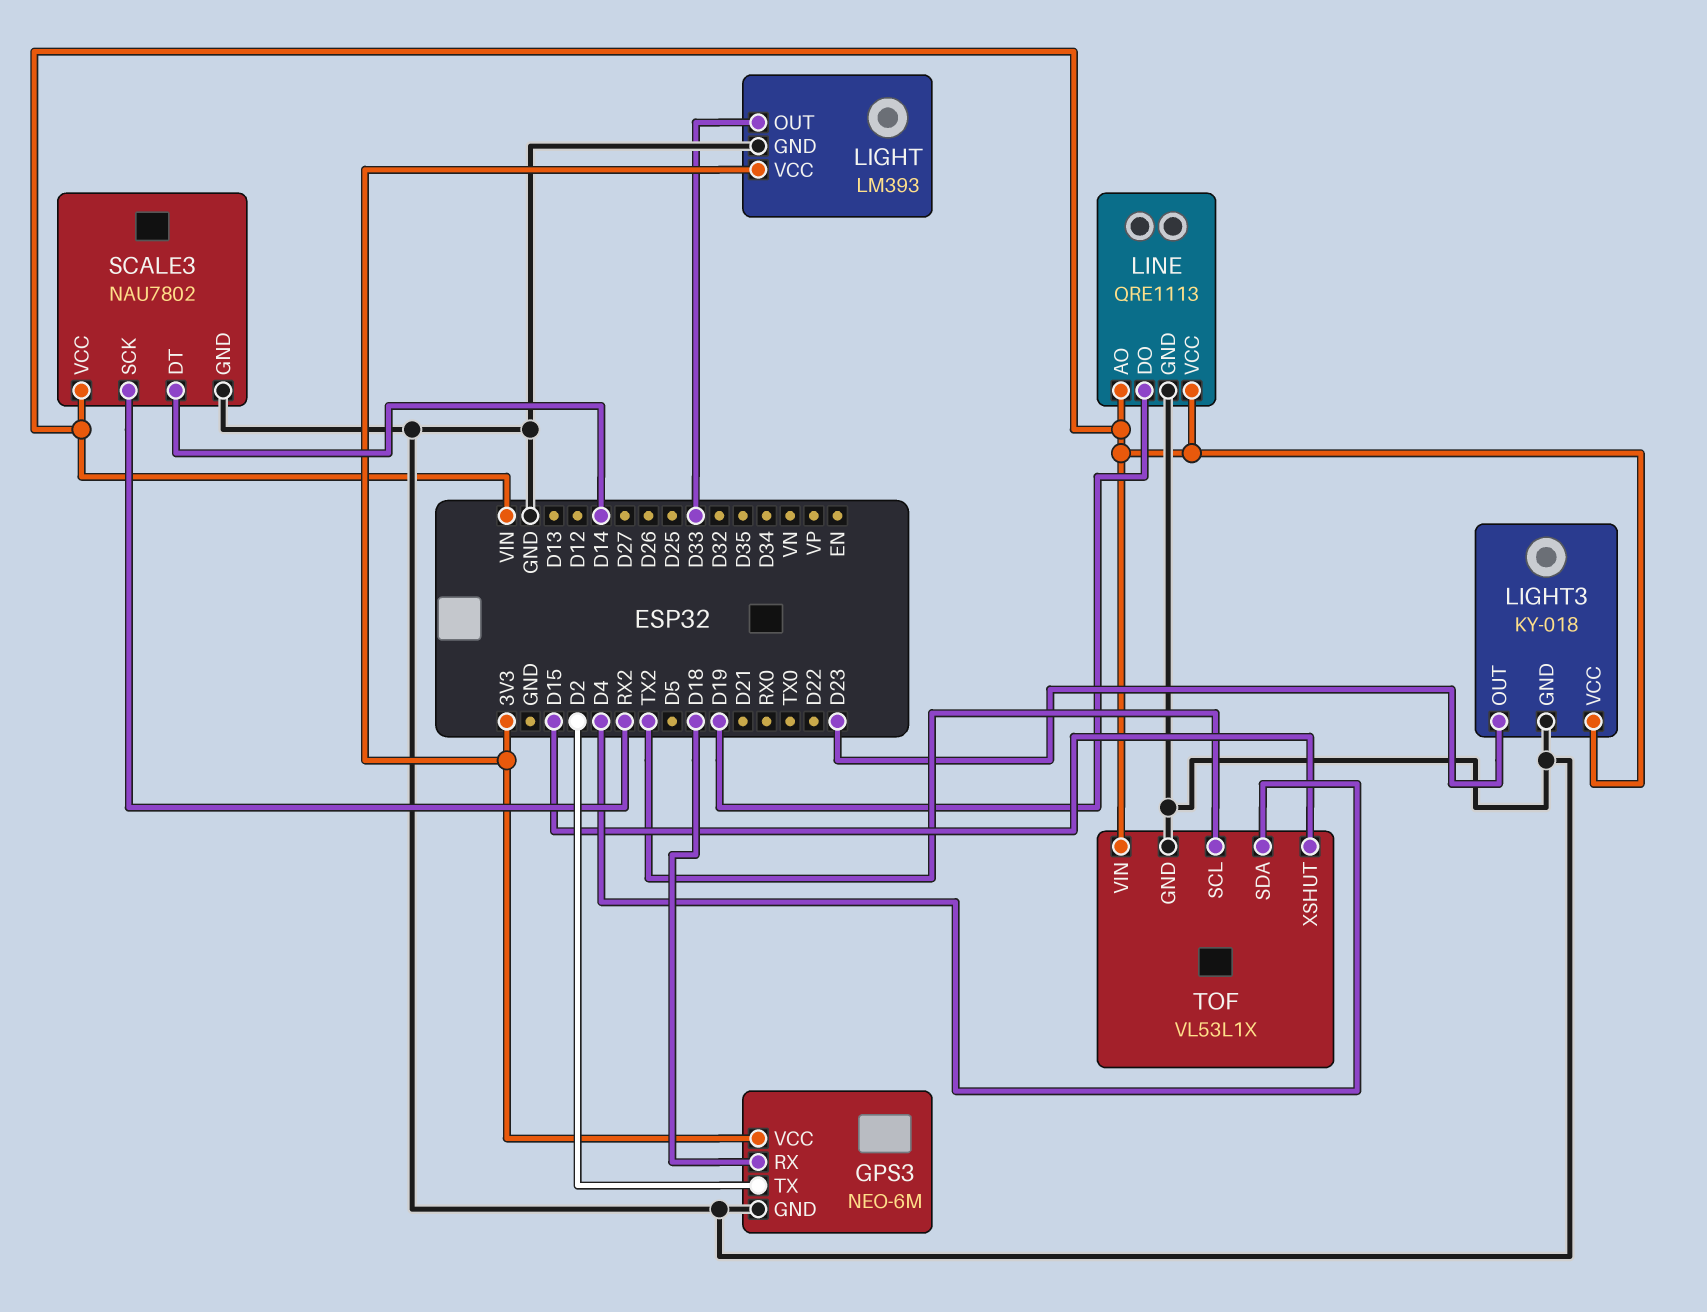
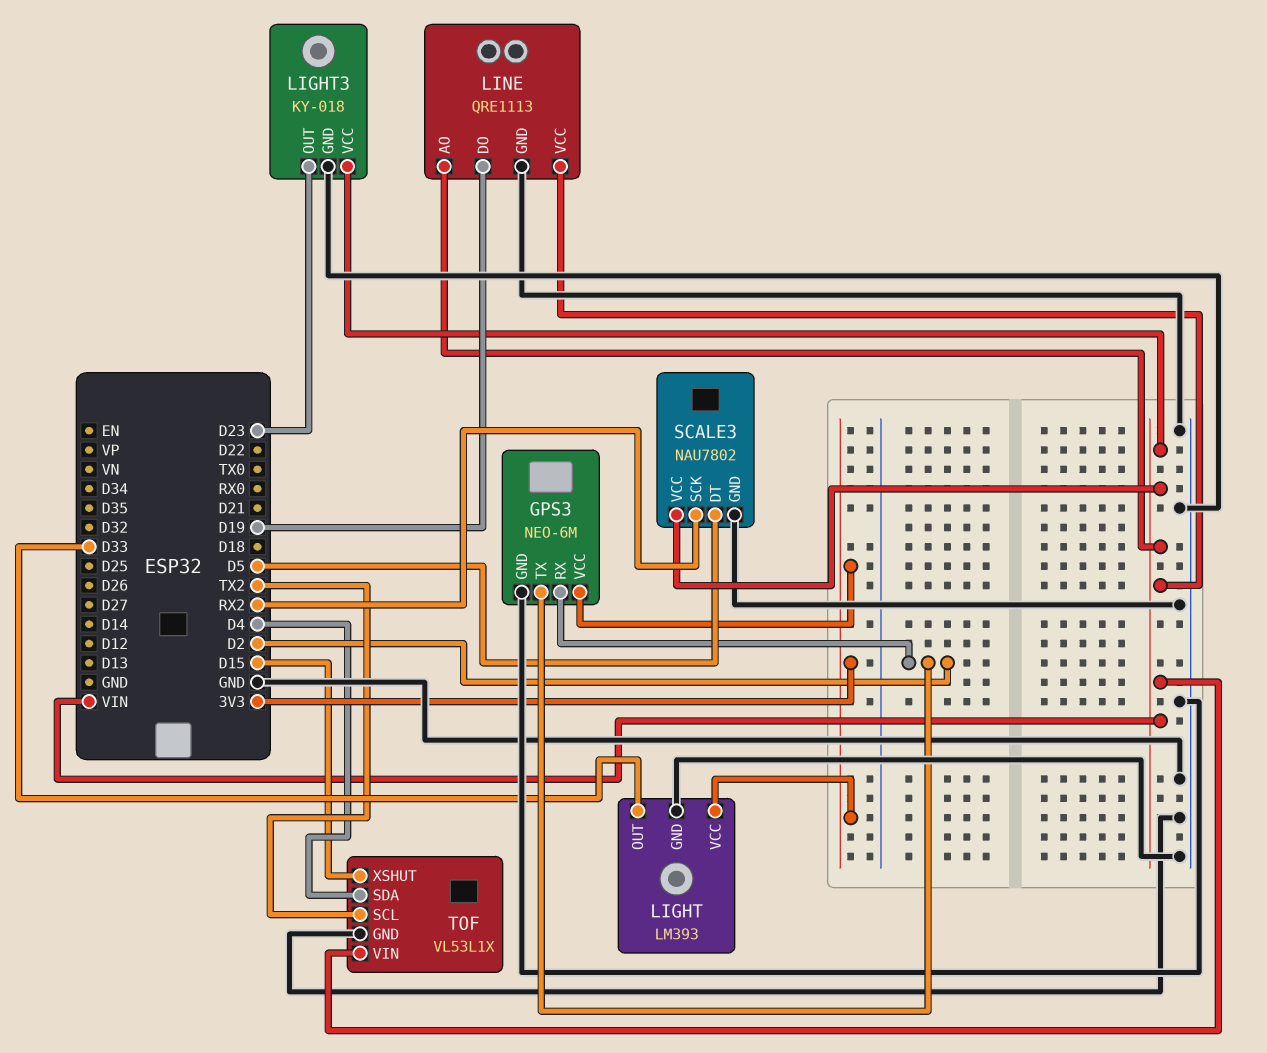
GPS3 pin RX: D18 -> D2
SCALE3 pin DT: D14 -> D5

